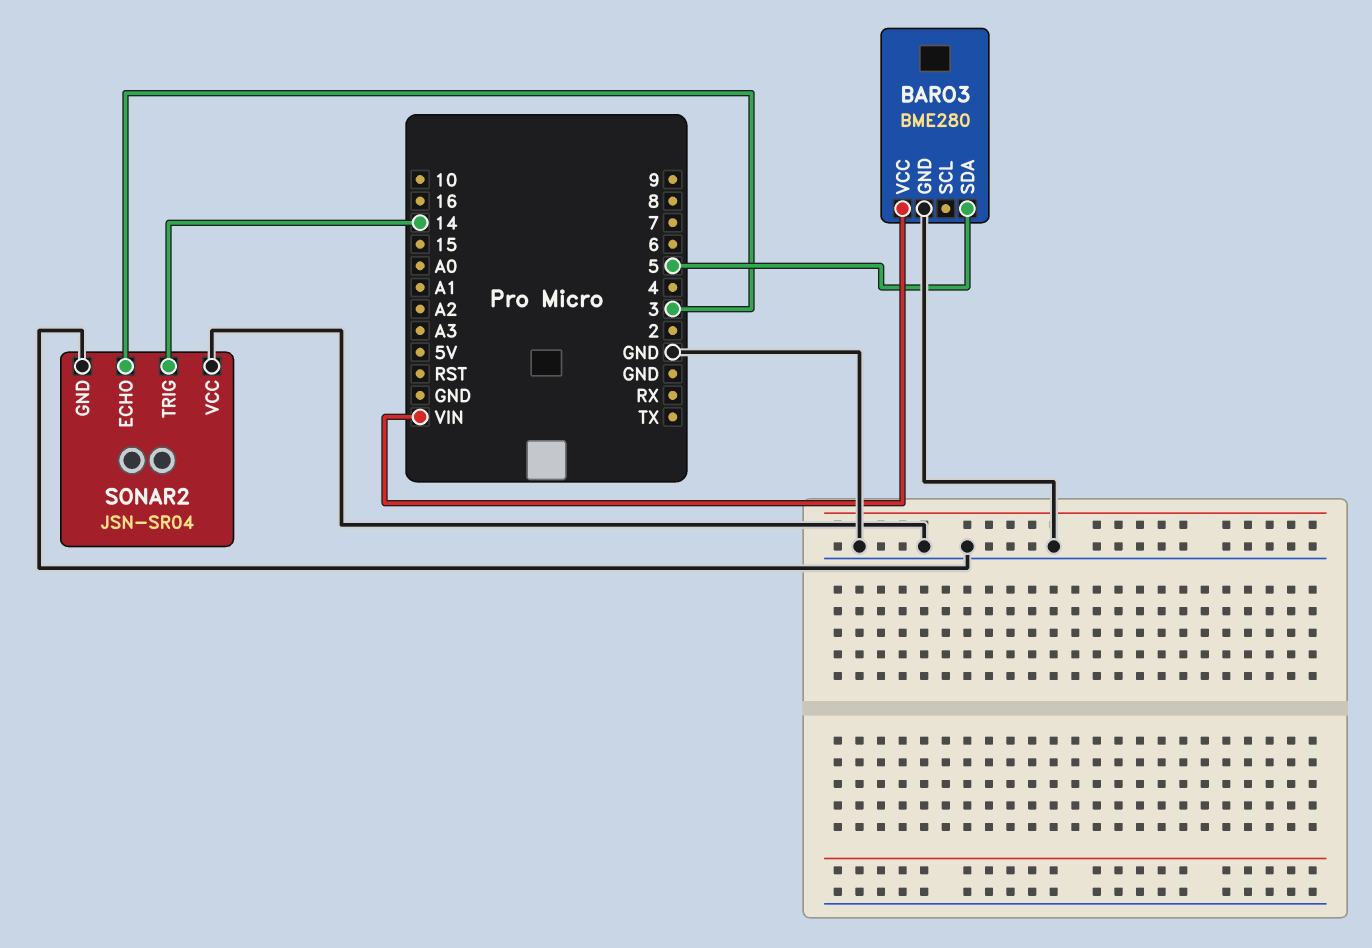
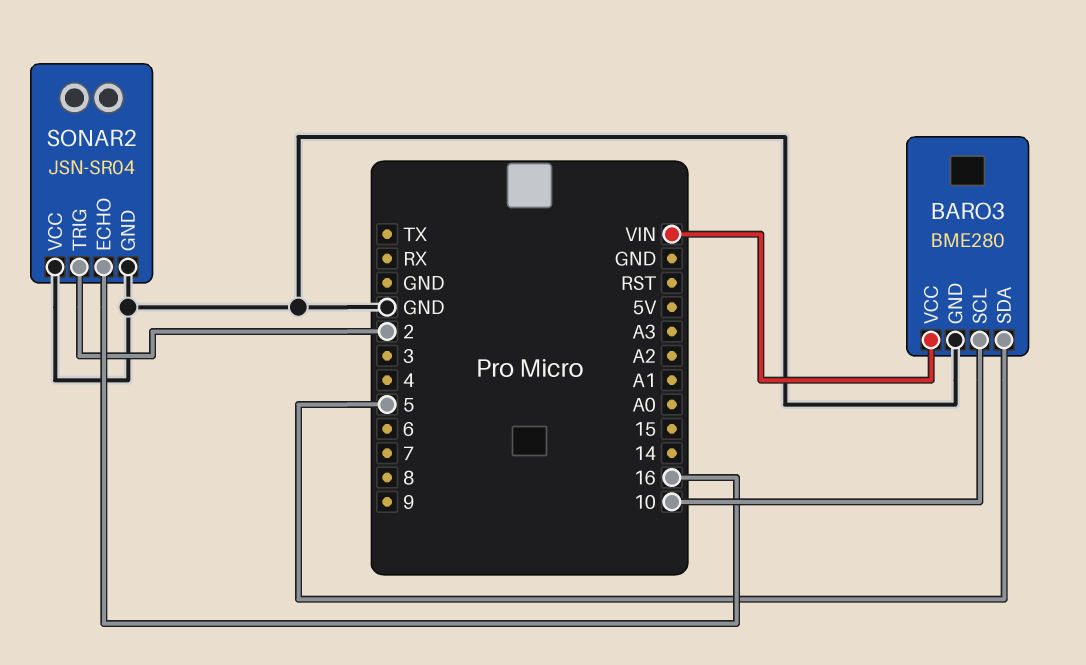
BARO3 pin SCL: none -> 10
SONAR2 pin ECHO: 3 -> 16
SONAR2 pin TRIG: 14 -> 2

